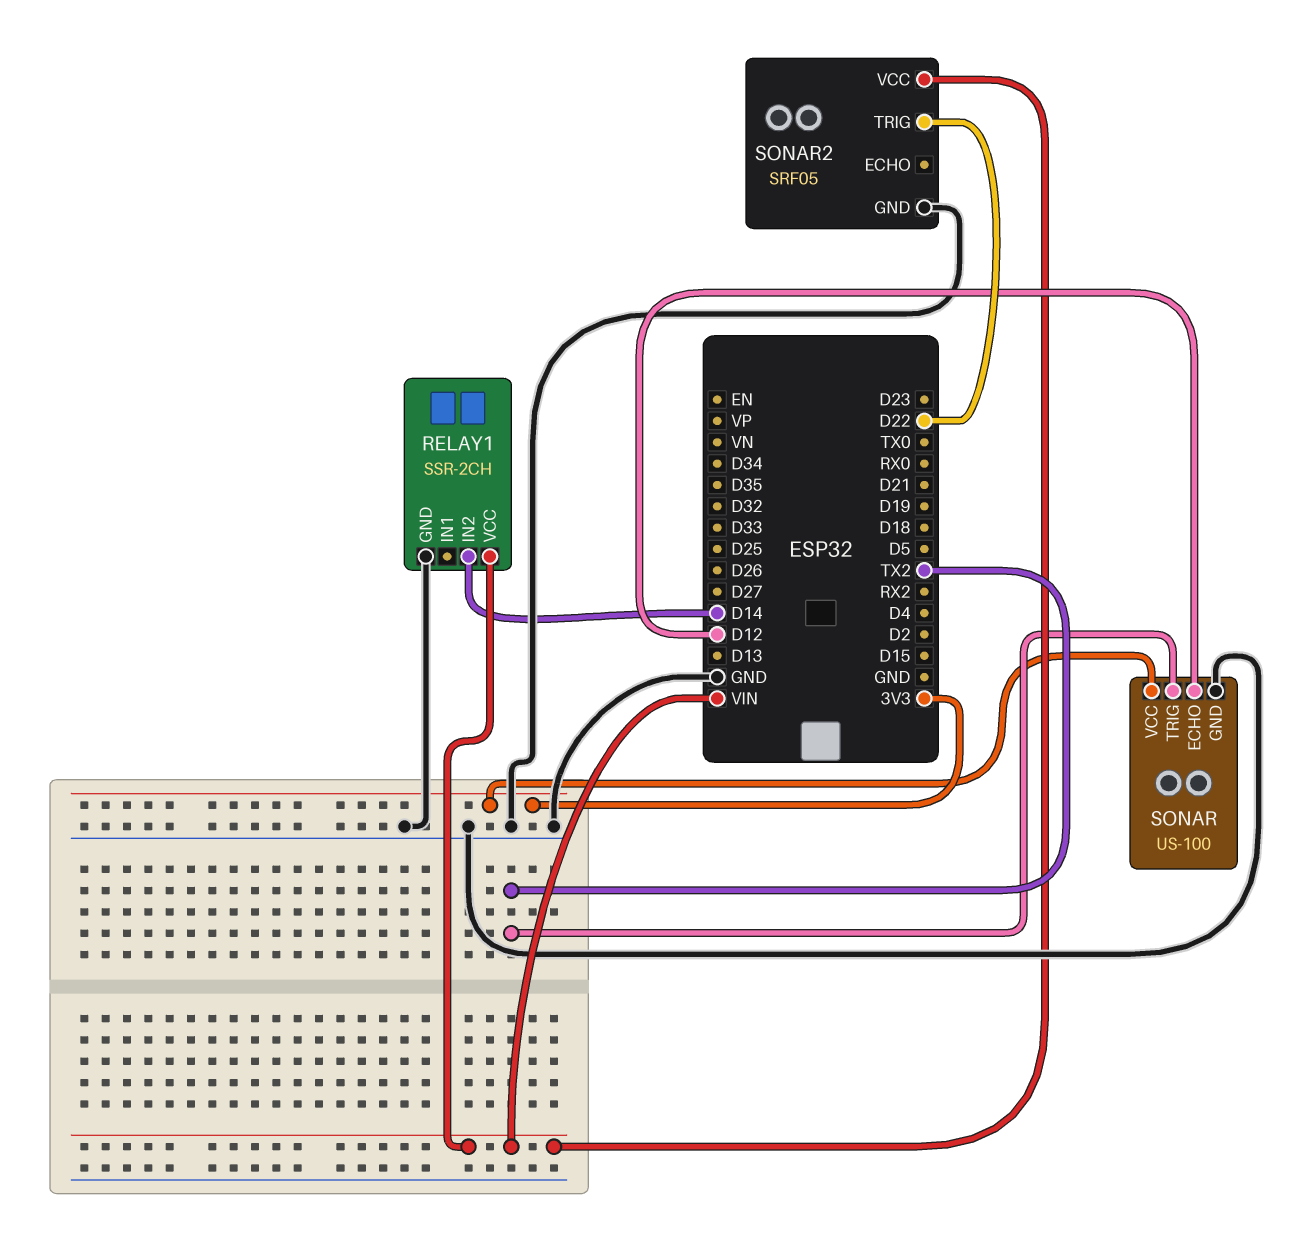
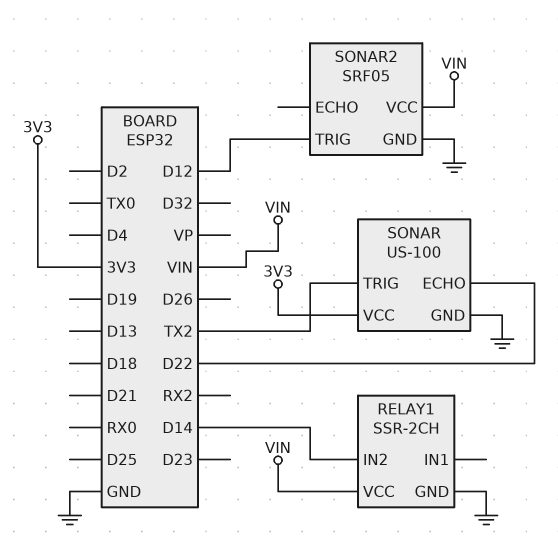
SONAR pin ECHO: D12 -> D22
SONAR2 pin TRIG: D22 -> D12

